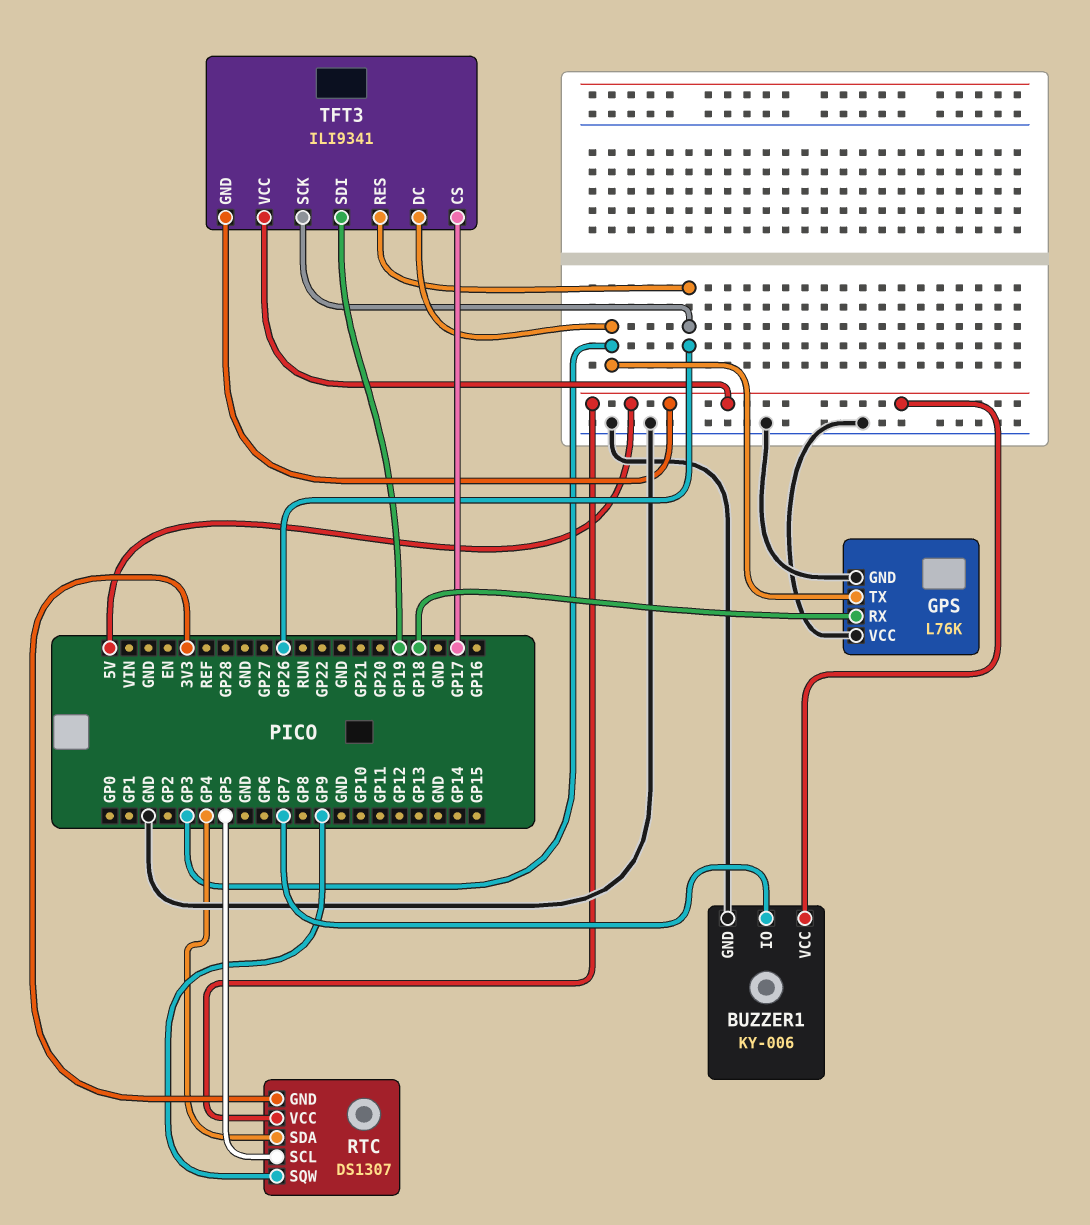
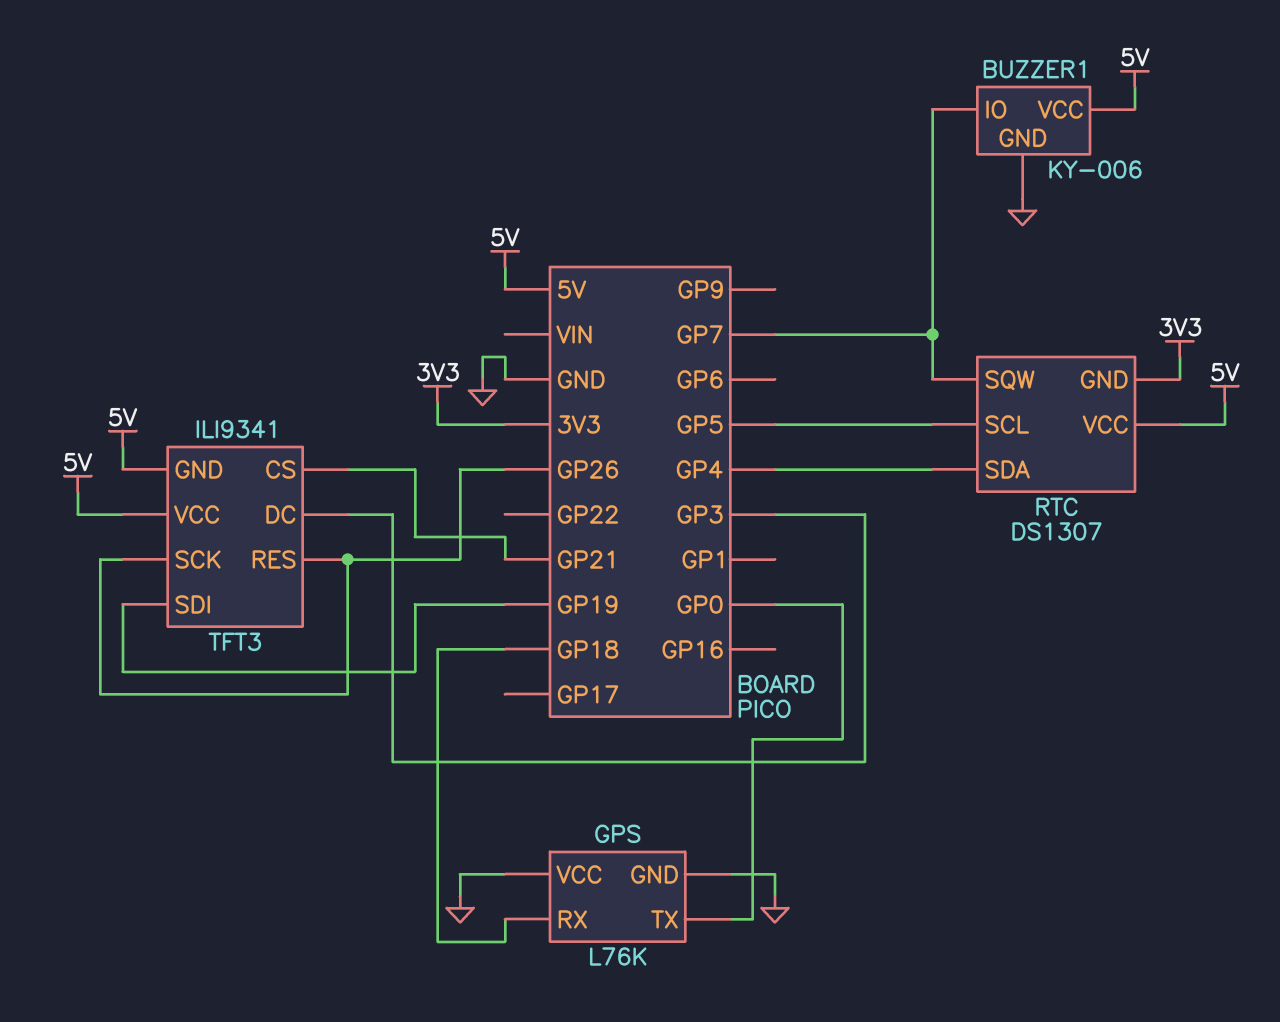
GPS pin TX: GP3 -> GP0
RTC pin SQW: GP9 -> GP7
TFT3 pin CS: GP17 -> GP21

